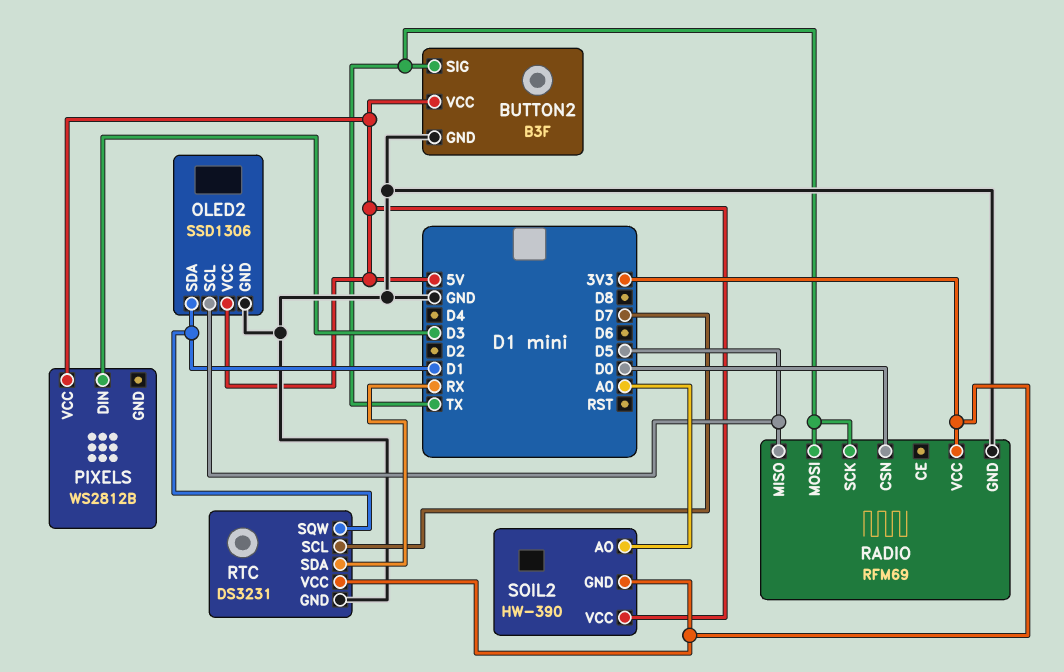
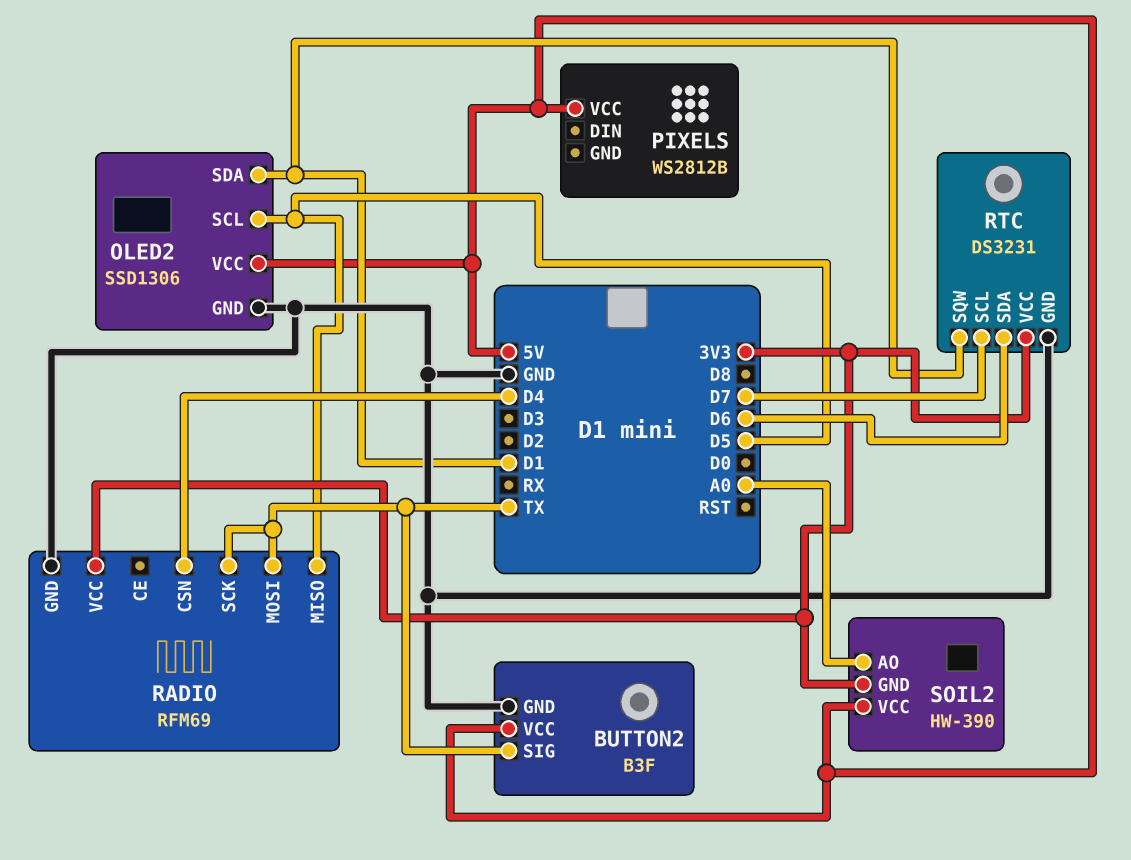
PIXELS pin DIN: D3 -> none
RADIO pin CSN: D0 -> D4
RTC pin SDA: RX -> D6

